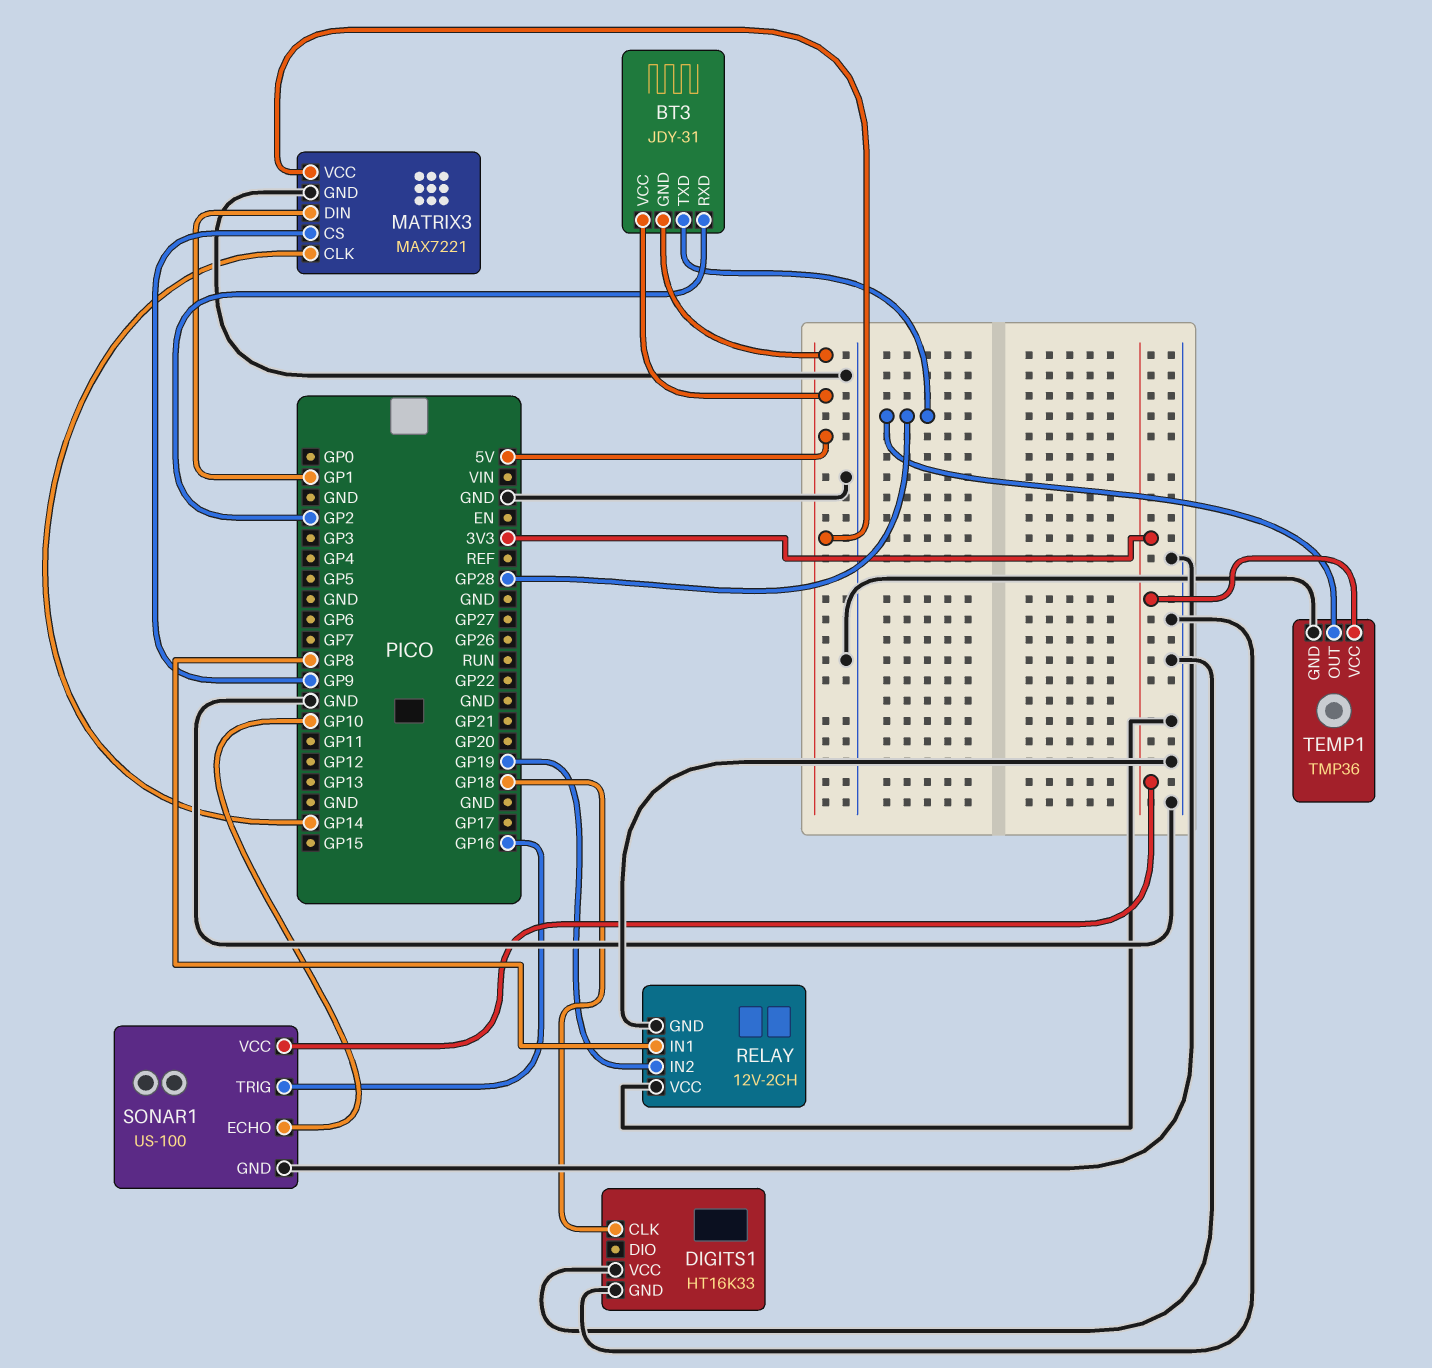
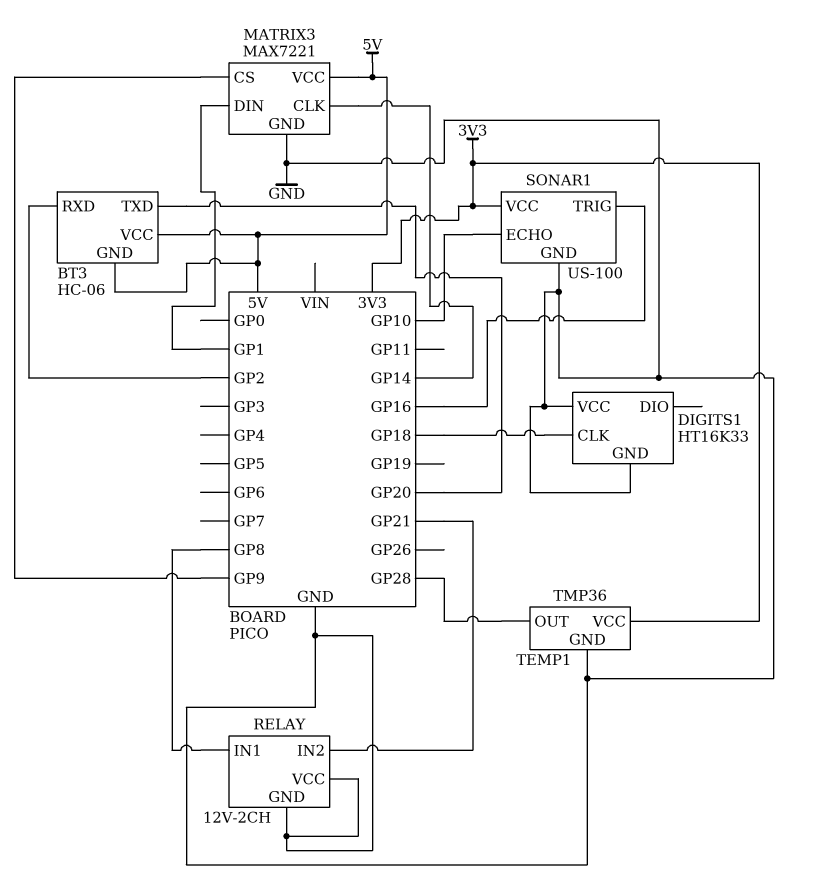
BT3: JDY-31 -> HC-06
BT3 pin TXD: GP28 -> GP20
RELAY pin IN2: GP19 -> GP21

